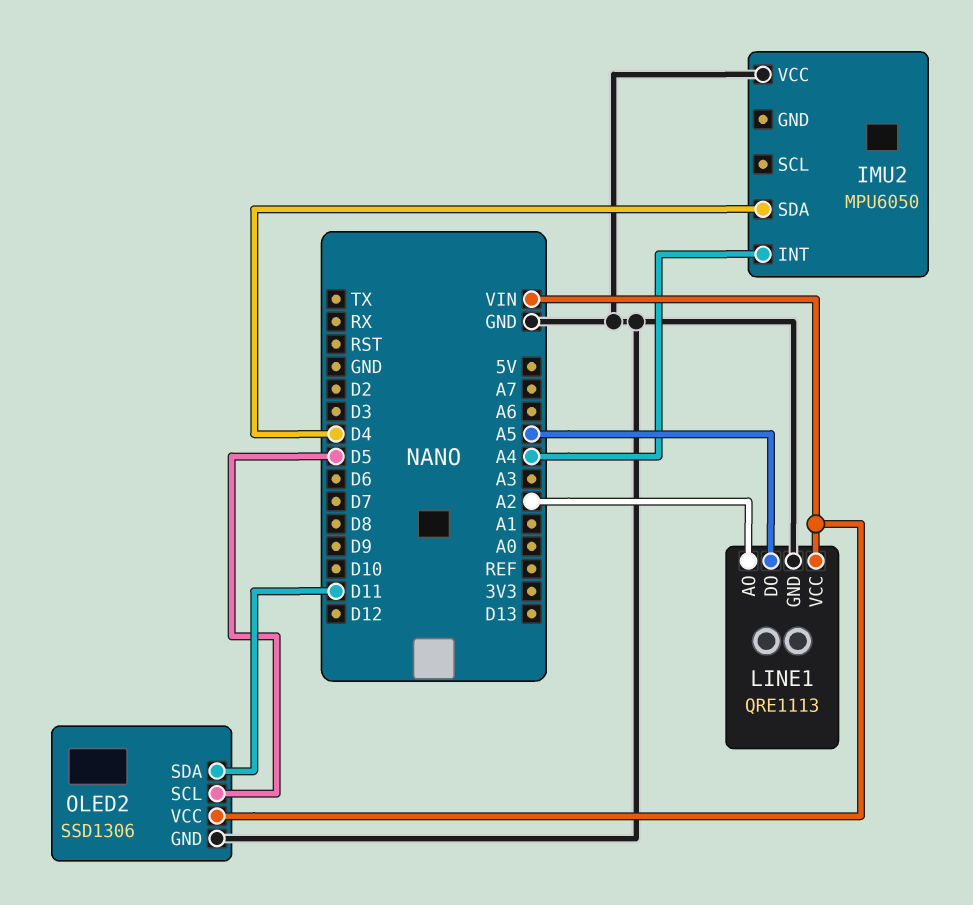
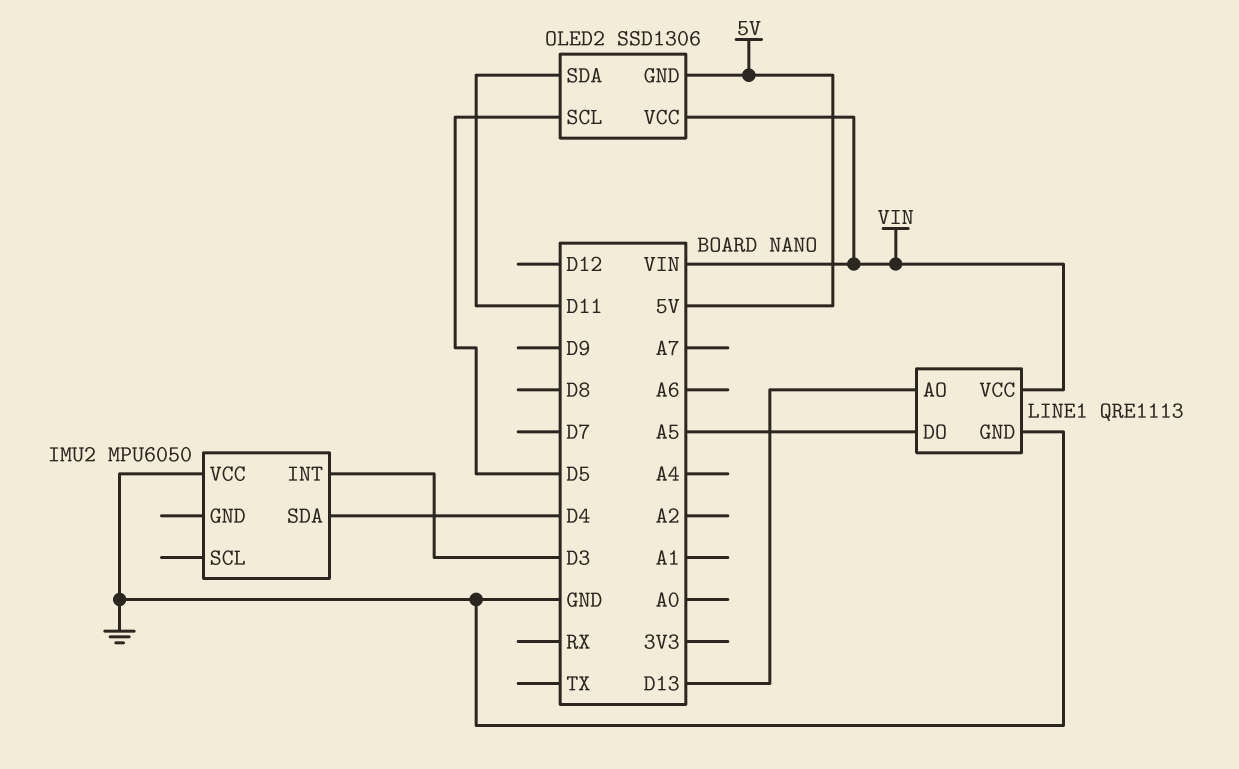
IMU2 pin INT: A4 -> D3
LINE1 pin AO: A2 -> D13
OLED2 pin GND: GND -> 5V

